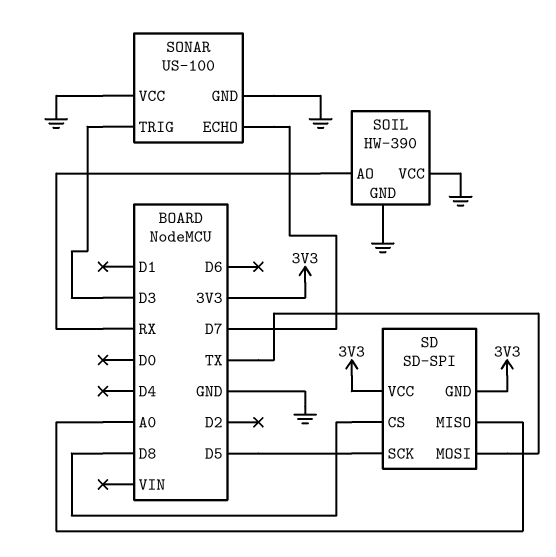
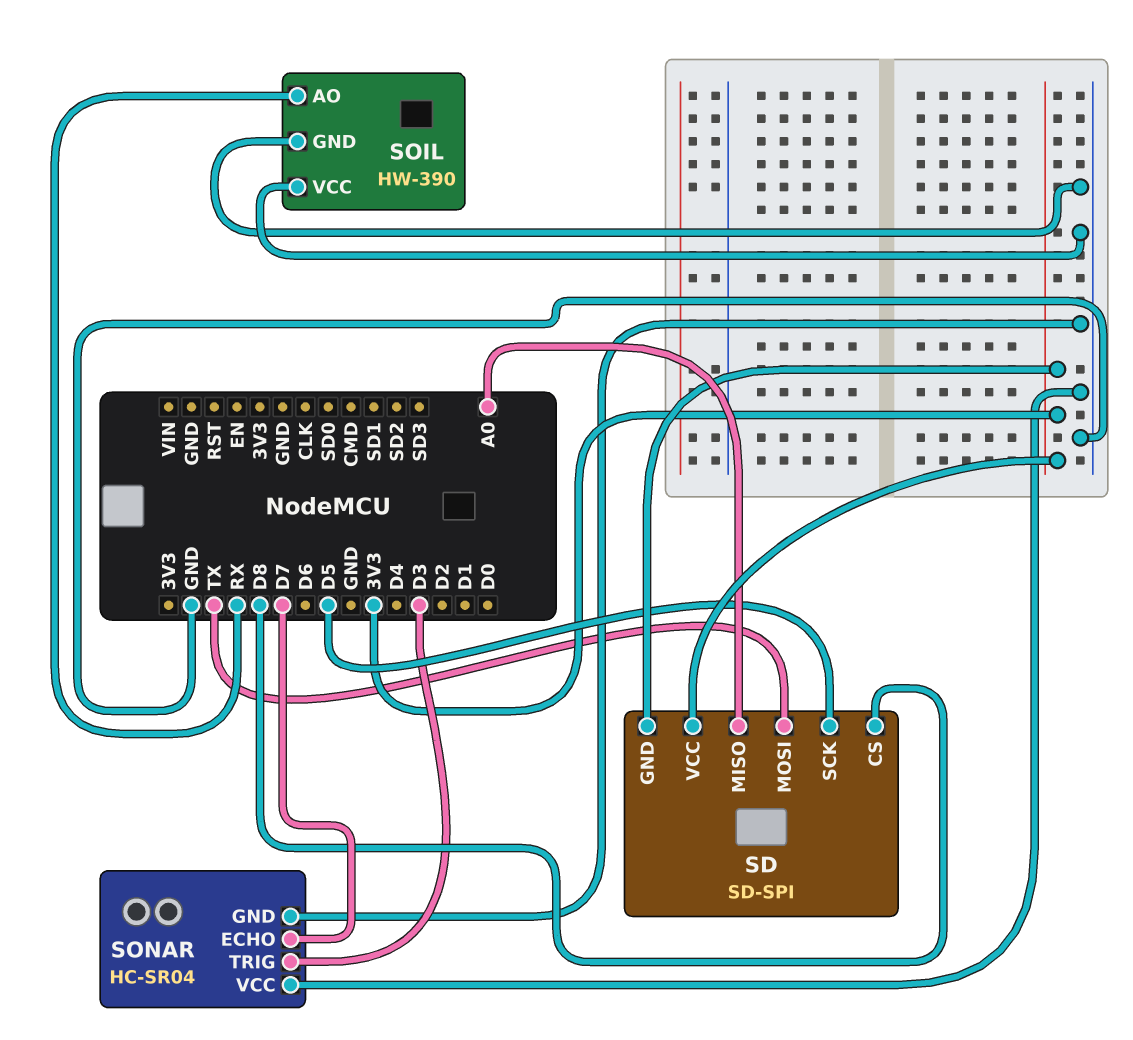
SONAR: US-100 -> HC-SR04

